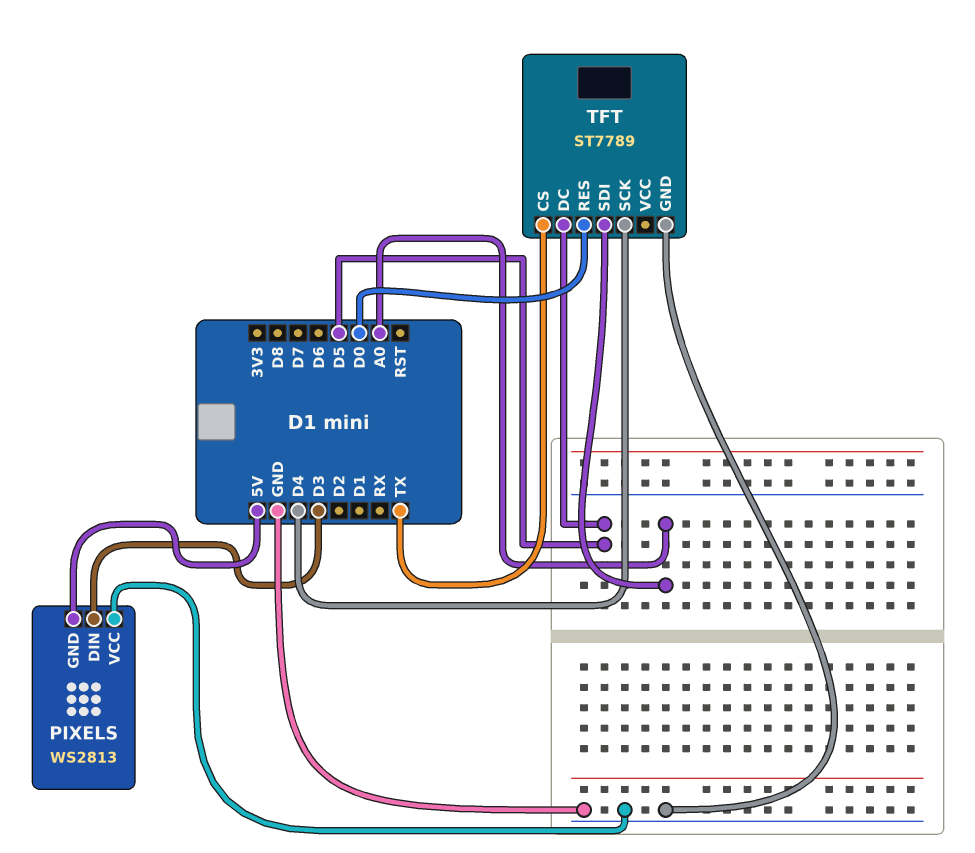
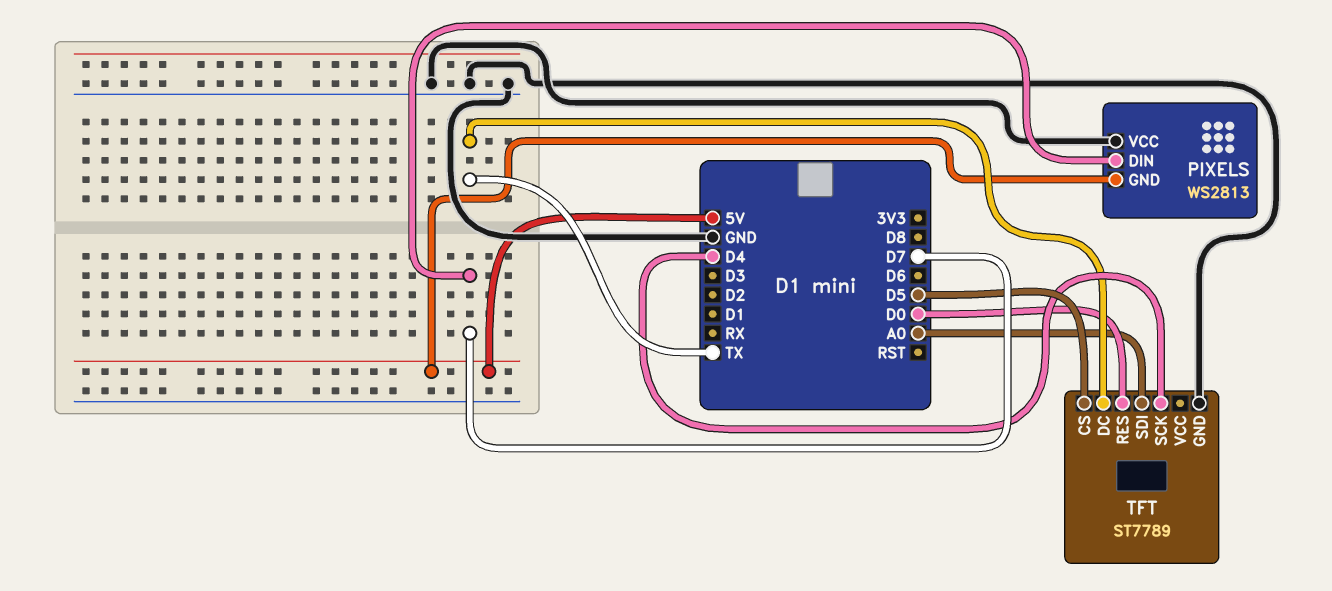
PIXELS pin DIN: D3 -> D7
TFT pin CS: TX -> D5
TFT pin DC: D5 -> TX

